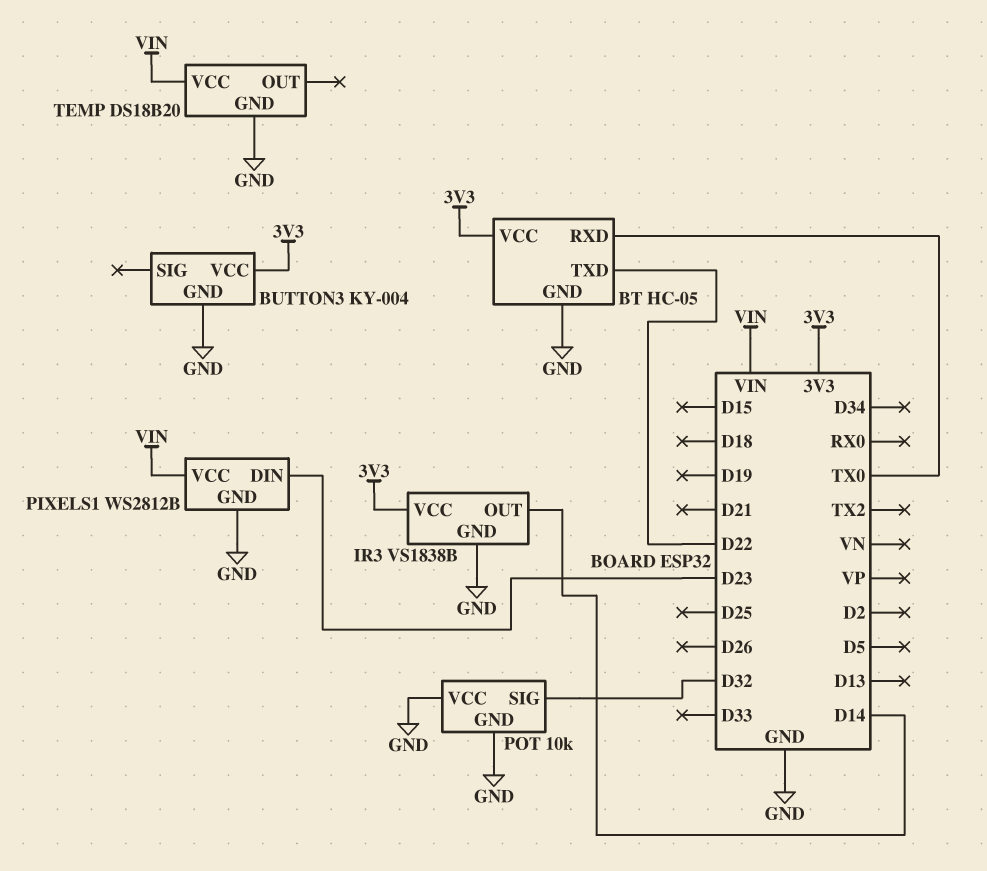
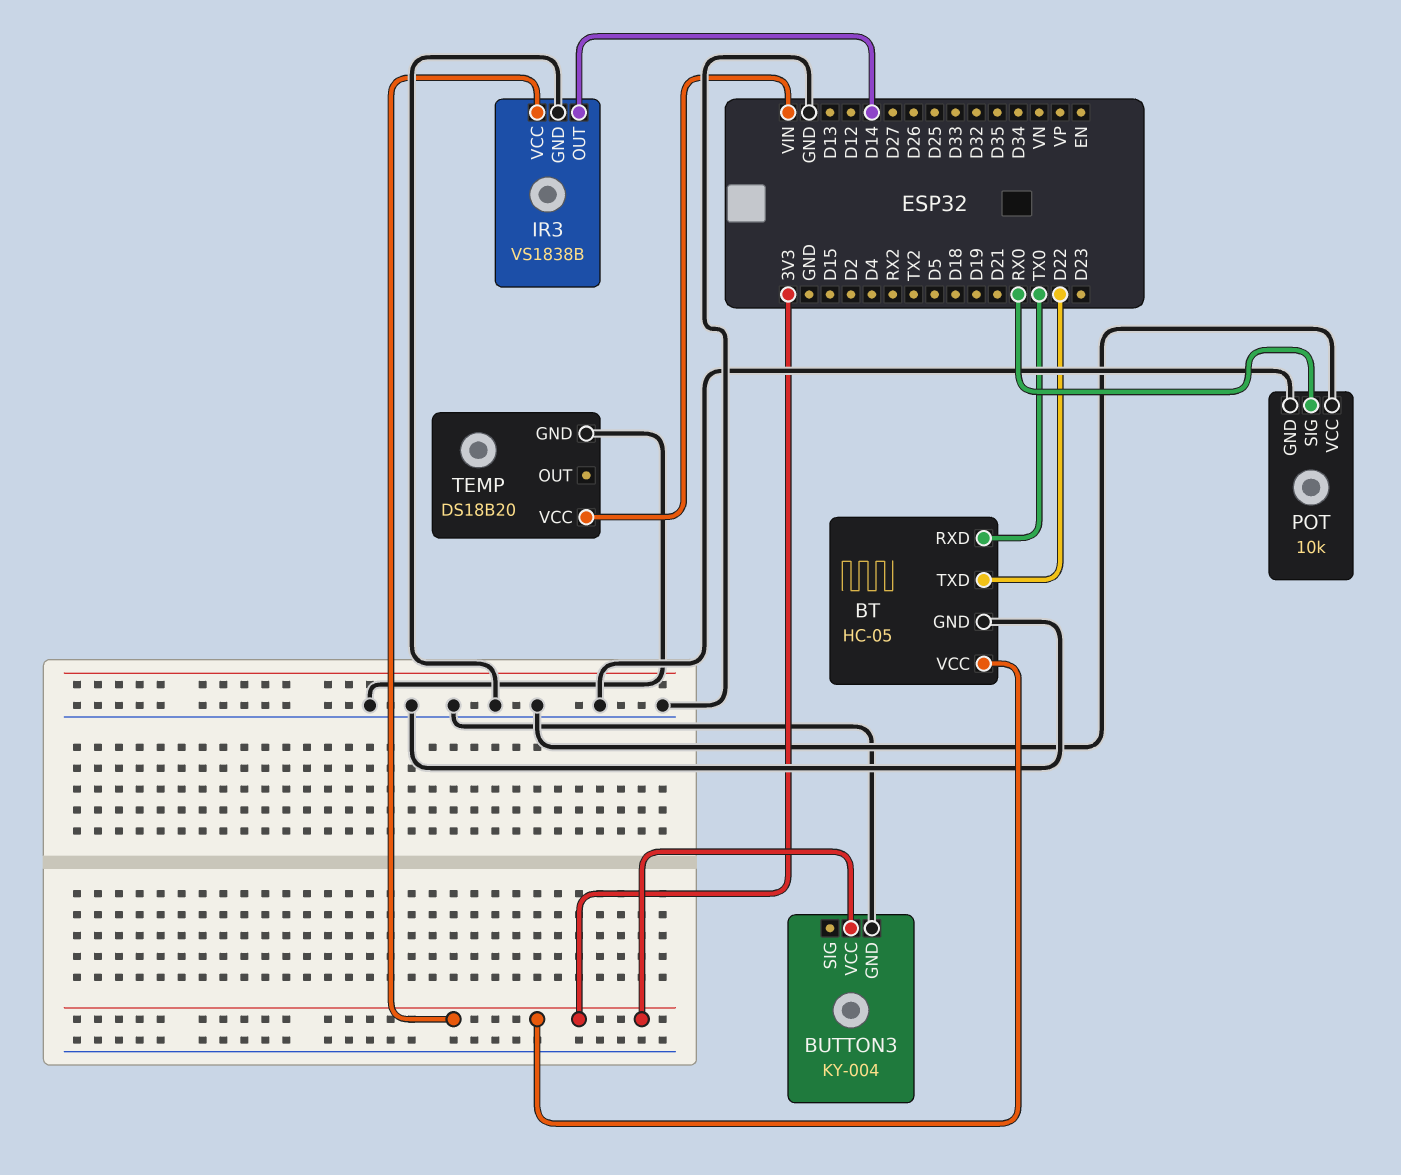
PIXELS1: WS2812B -> none
PIXELS1 pin DIN: D23 -> none
PIXELS1 pin GND: GND -> none
PIXELS1 pin VCC: VIN -> none
POT pin SIG: D32 -> RX0

